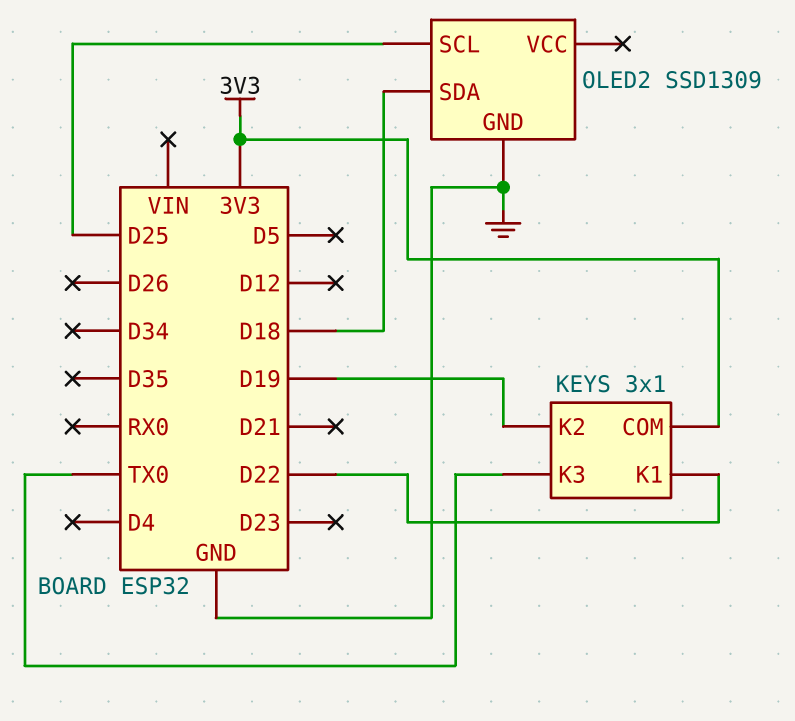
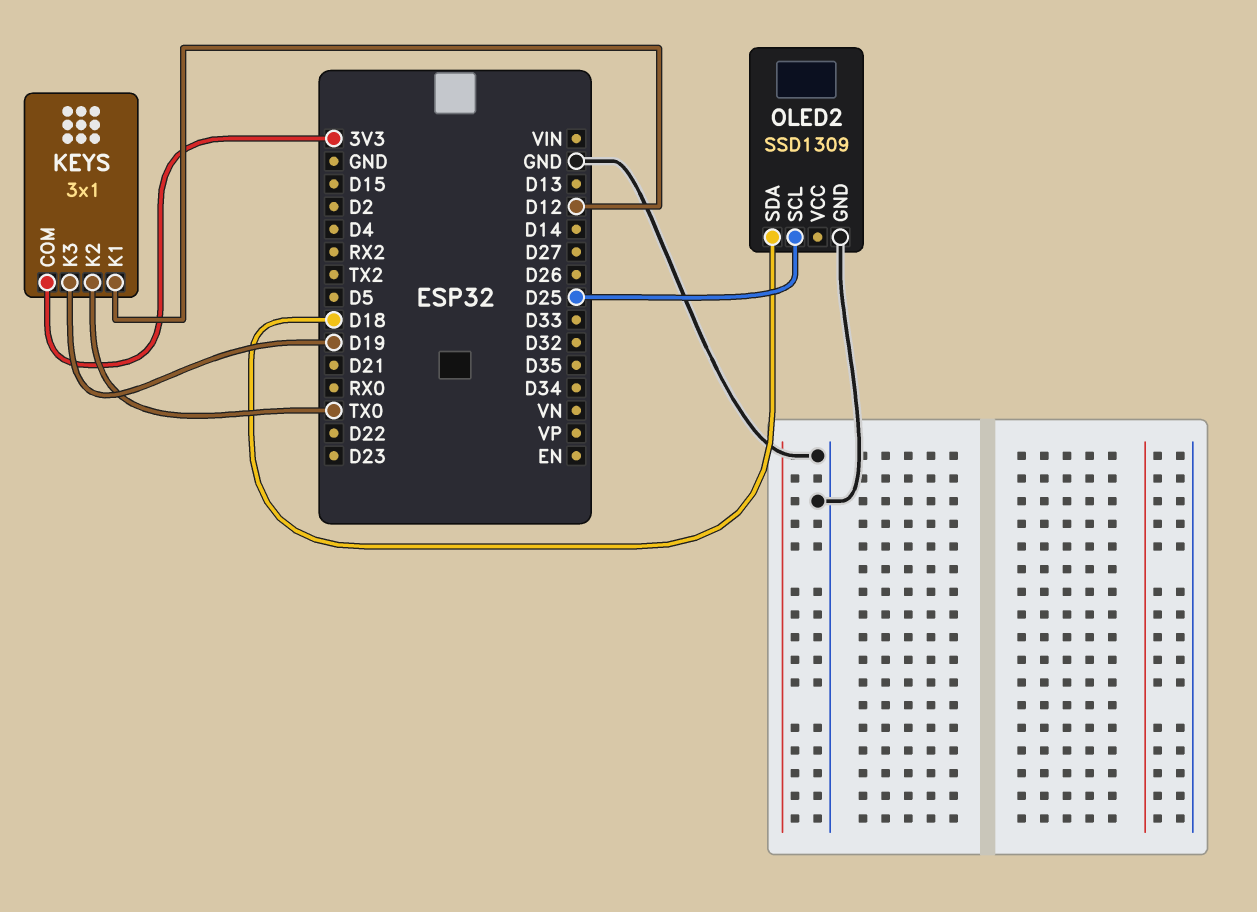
KEYS pin K1: D22 -> D12
KEYS pin K2: D19 -> TX0
KEYS pin K3: TX0 -> D19

